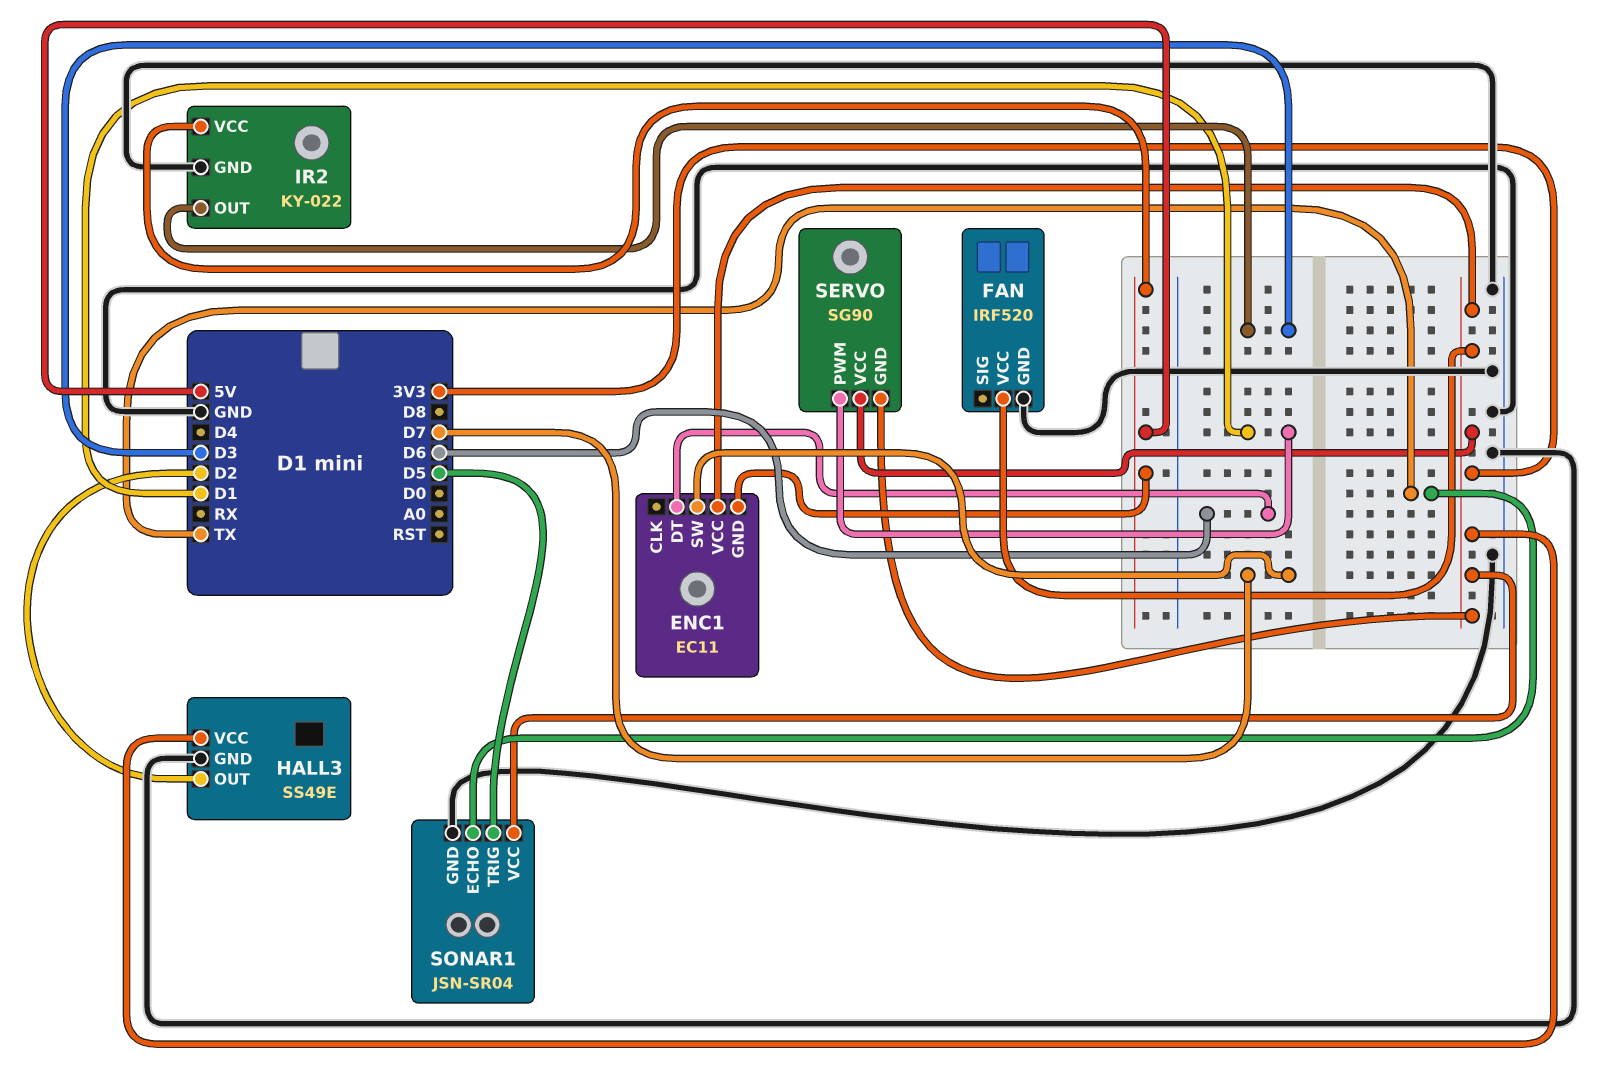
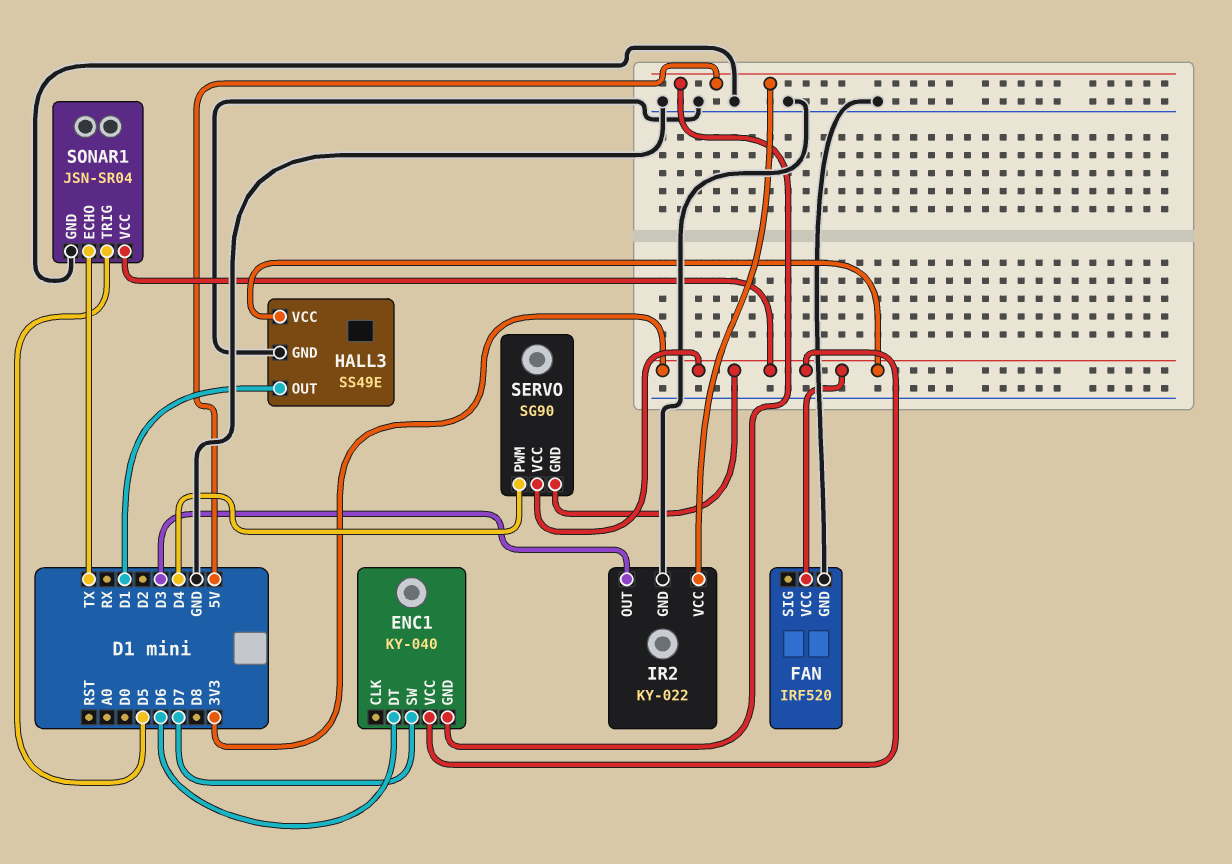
ENC1: EC11 -> KY-040
HALL3 pin OUT: D2 -> D1
SERVO pin PWM: D1 -> D4

